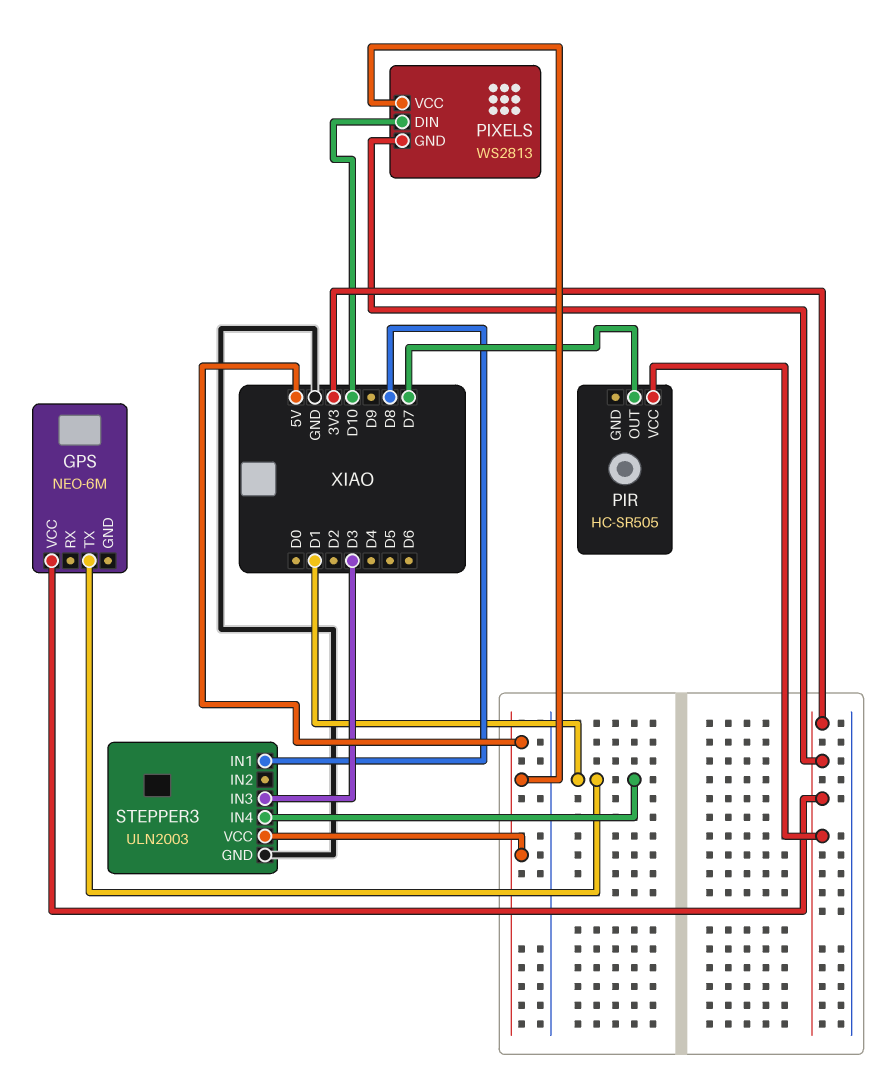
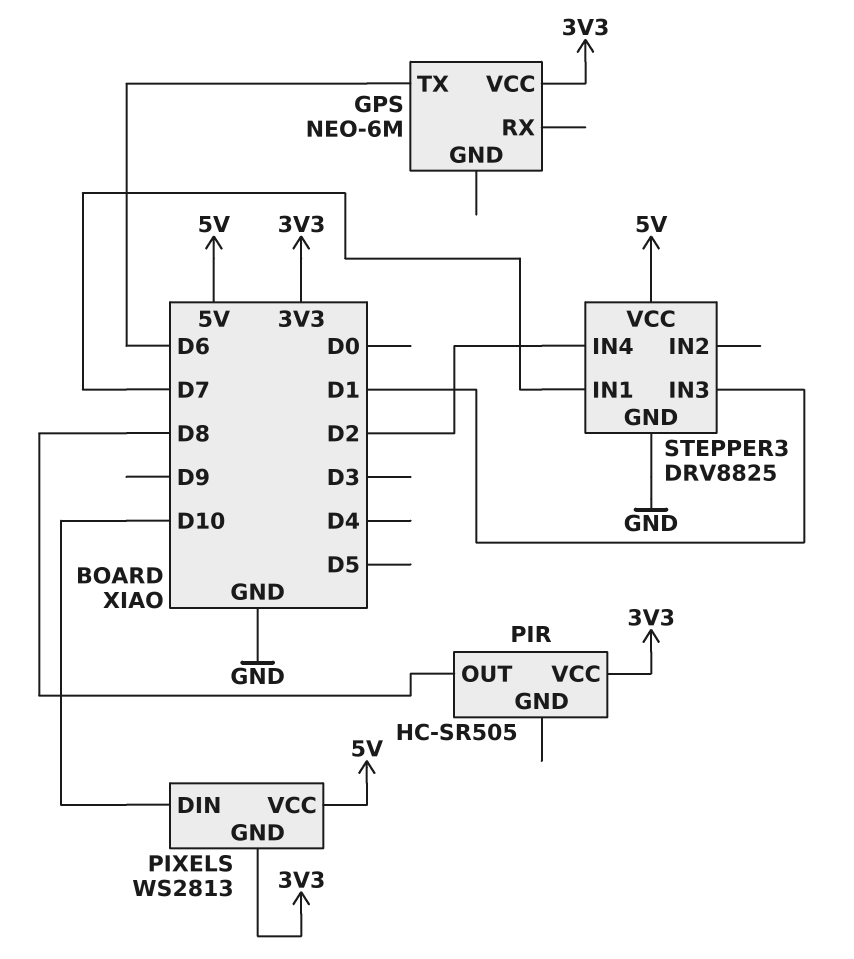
GPS pin TX: D1 -> D6
PIR pin OUT: D7 -> D8
STEPPER3: ULN2003 -> DRV8825
STEPPER3 pin IN1: D8 -> D7
STEPPER3 pin IN3: D3 -> D1
STEPPER3 pin IN4: D1 -> D2

